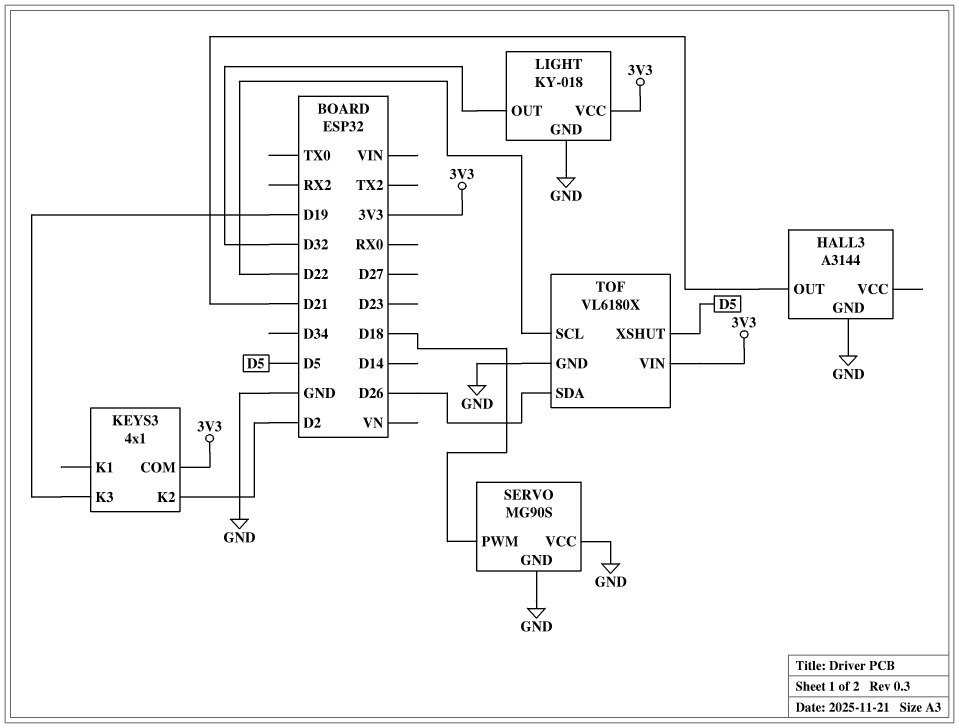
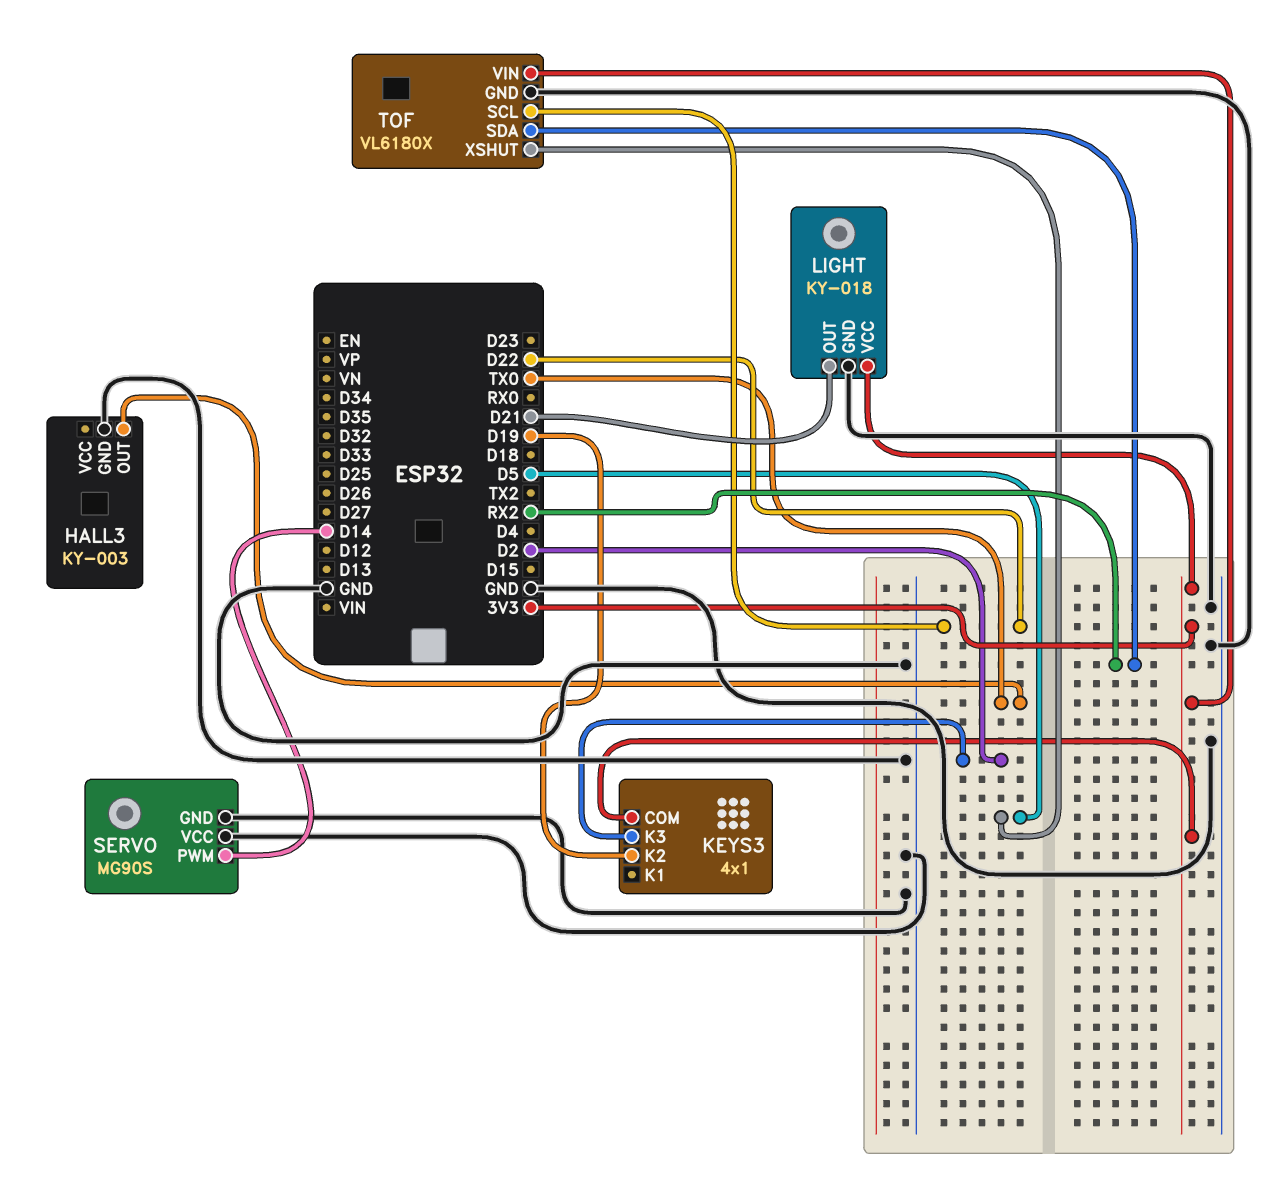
HALL3: A3144 -> KY-003
HALL3 pin OUT: D21 -> TX0
KEYS3 pin K2: D2 -> D19
KEYS3 pin K3: D19 -> D2
LIGHT pin OUT: D32 -> D21
SERVO pin PWM: D18 -> D14
TOF pin SDA: D26 -> RX2

